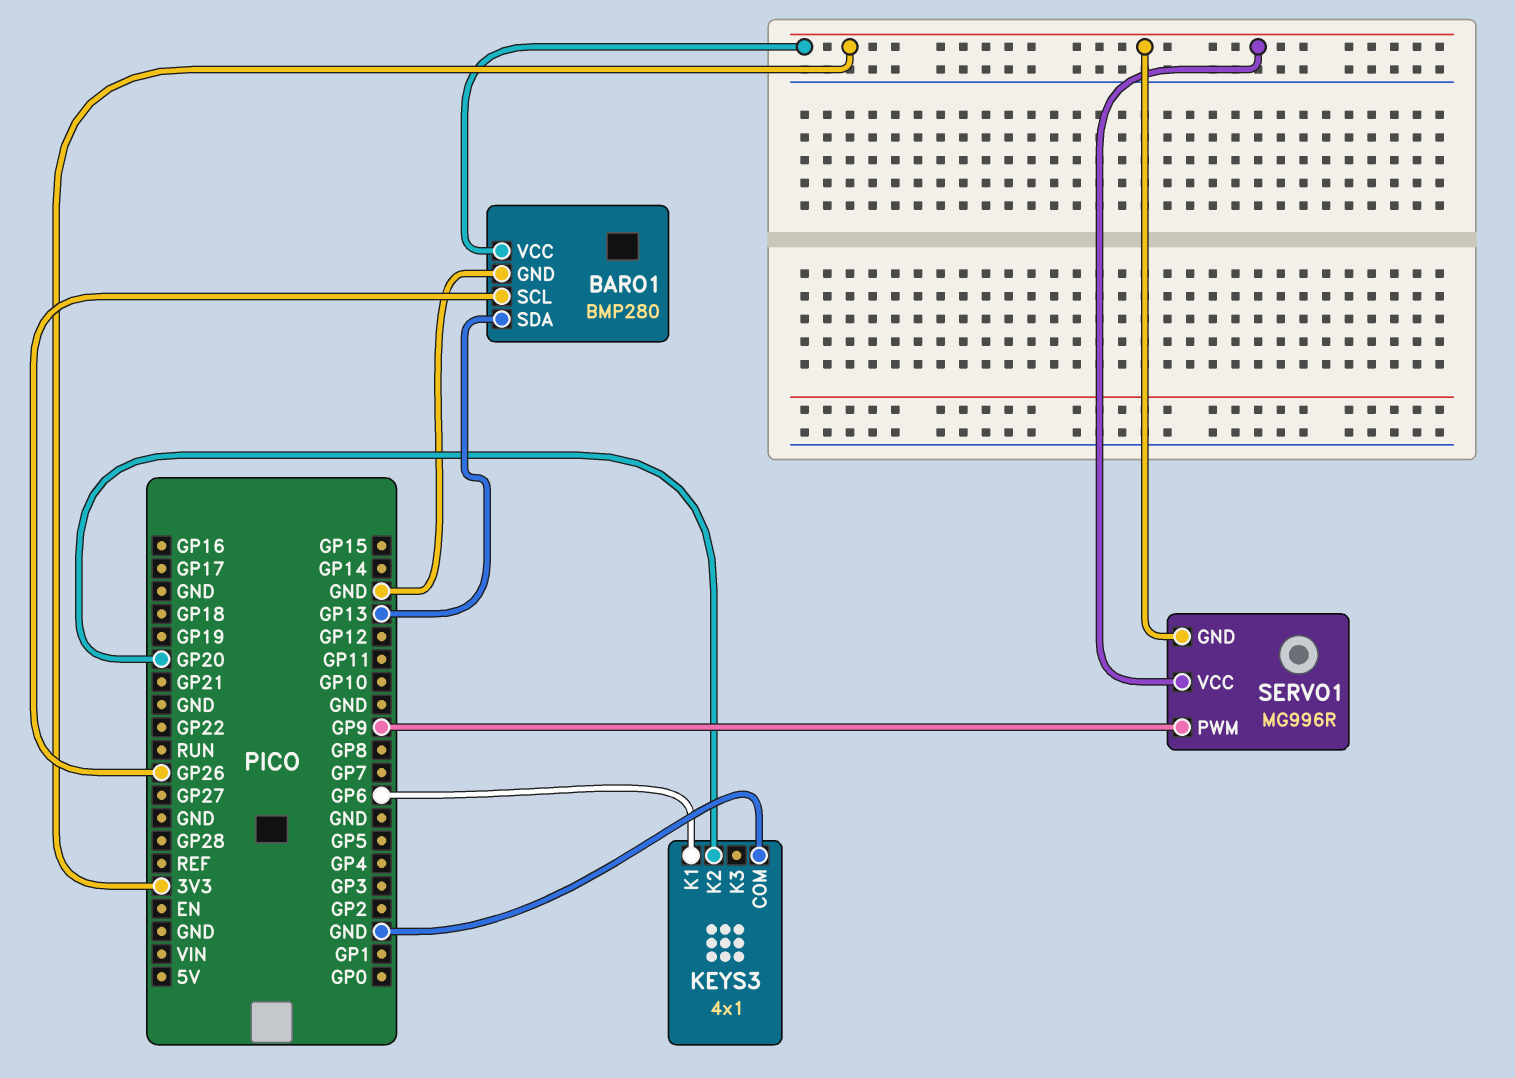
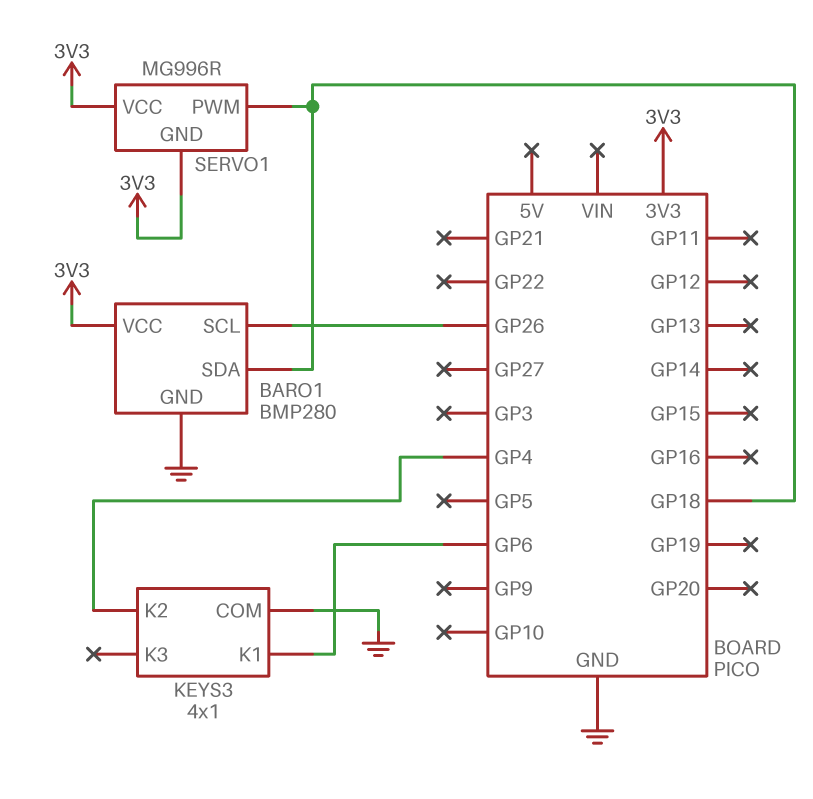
BARO1 pin SDA: GP13 -> GP18
KEYS3 pin K2: GP20 -> GP4
SERVO1 pin PWM: GP9 -> GP18

